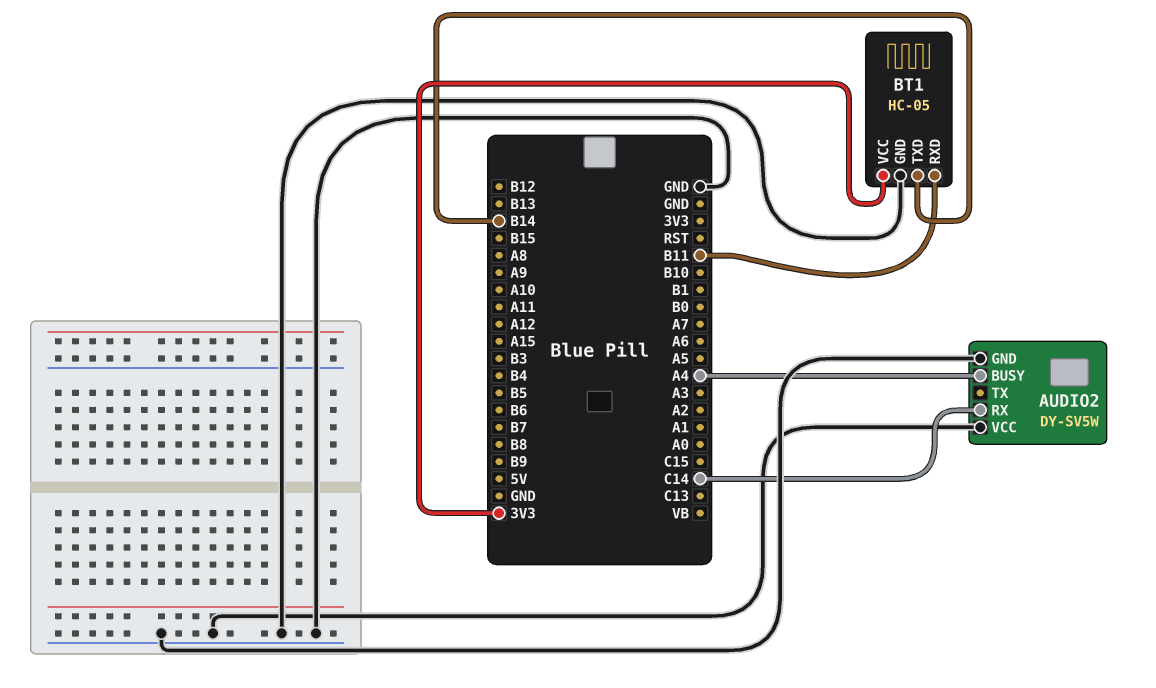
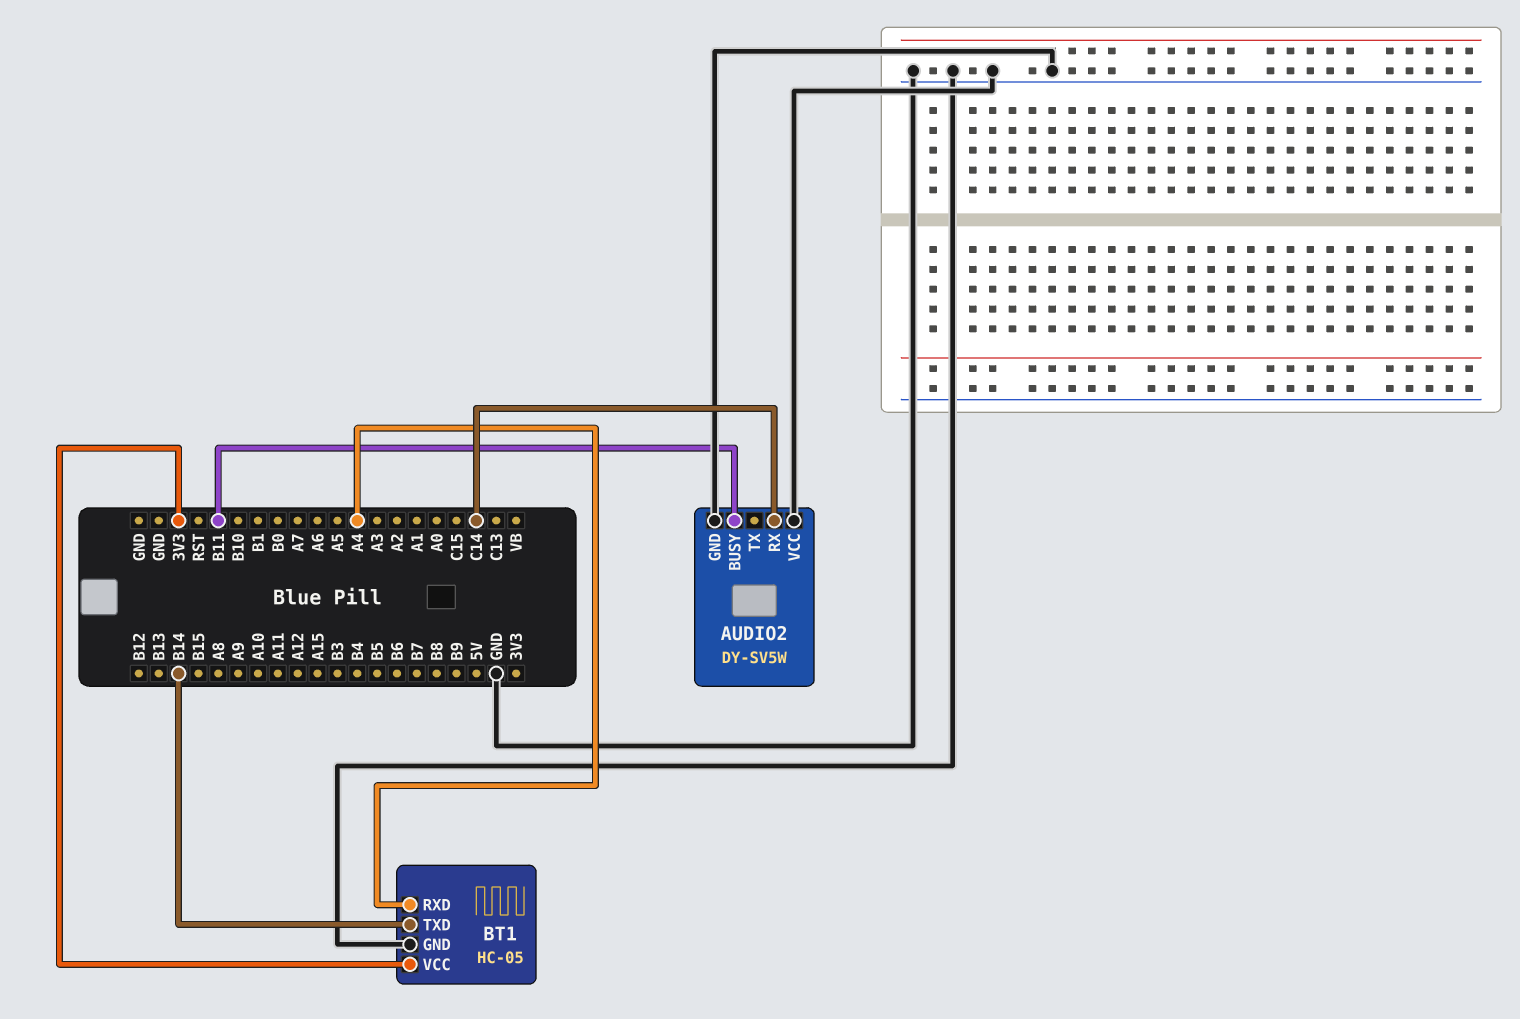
AUDIO2 pin BUSY: A4 -> B11
BT1 pin RXD: B11 -> A4

